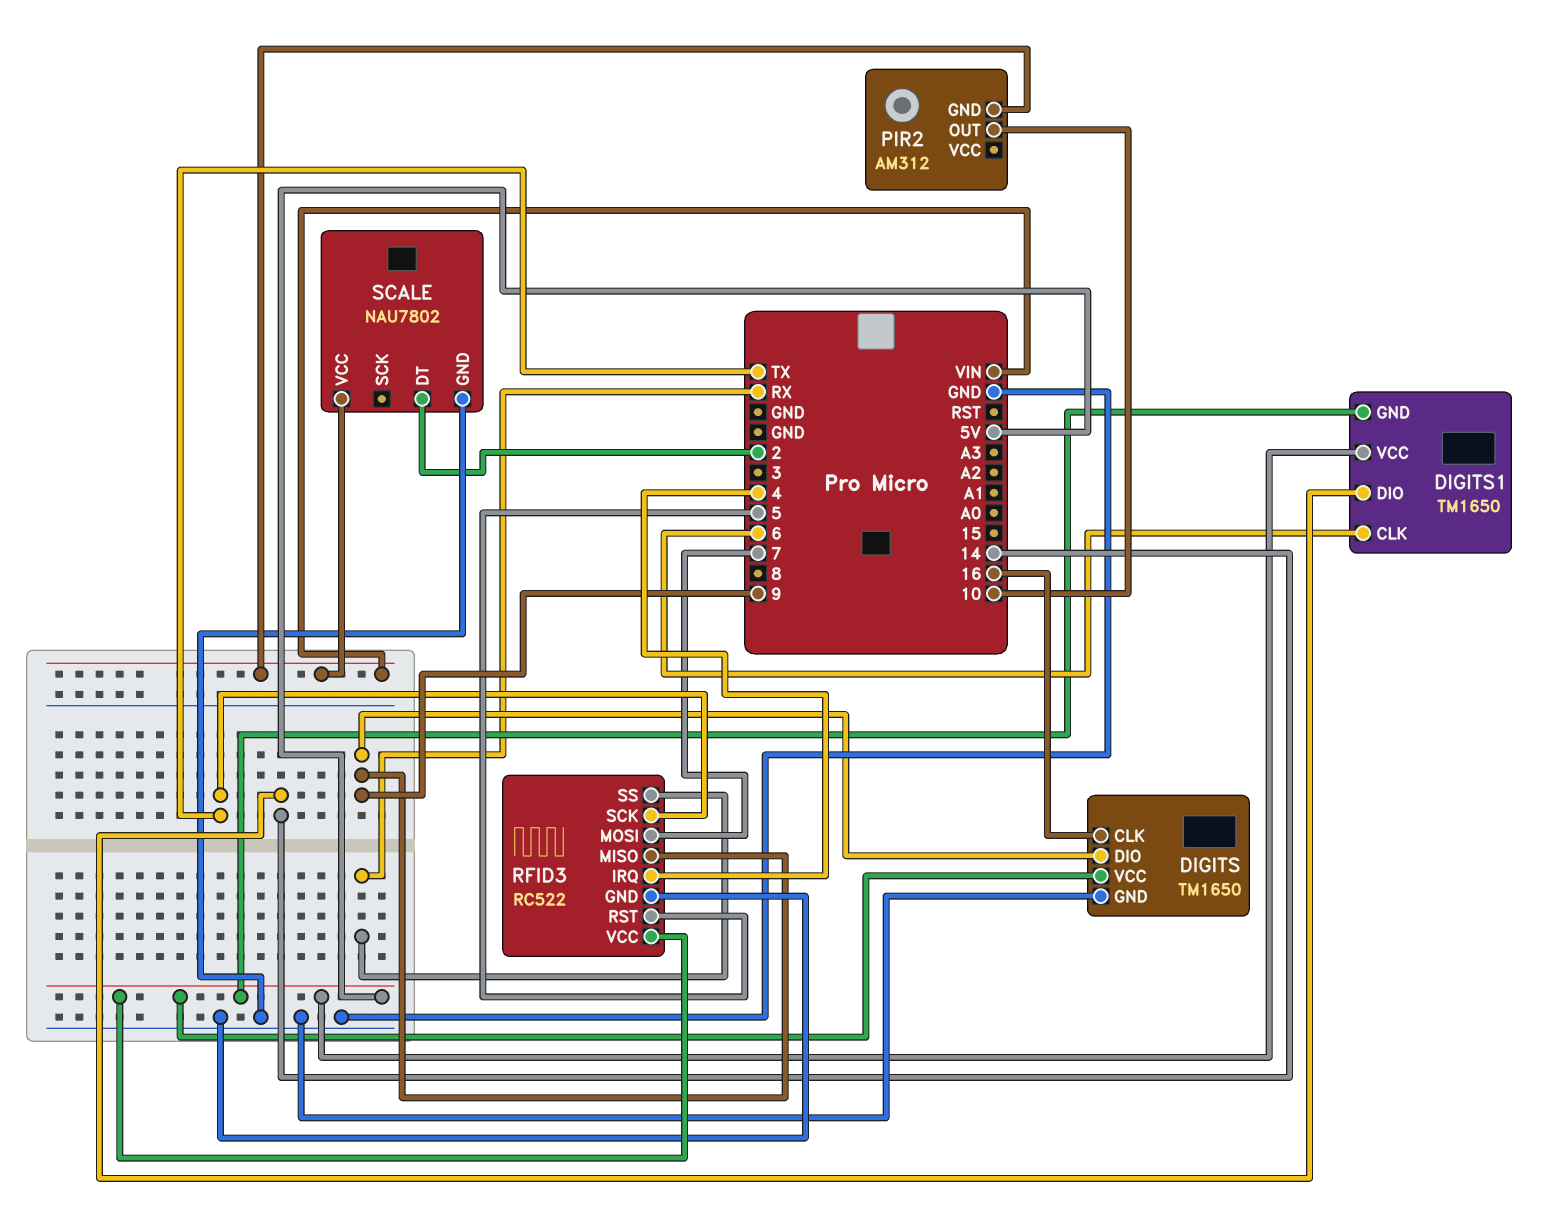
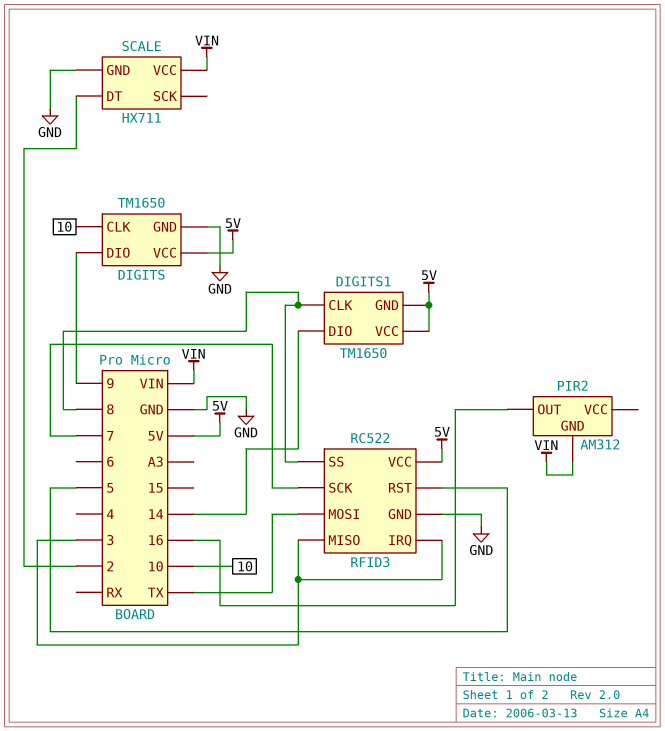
DIGITS pin CLK: 16 -> 10
DIGITS1 pin CLK: 6 -> 8
PIR2 pin OUT: 10 -> 16
RFID3 pin IRQ: 4 -> 3
RFID3 pin MISO: 9 -> 3
RFID3 pin MOSI: 7 -> TX
RFID3 pin SCK: TX -> 7
RFID3 pin SS: RX -> 8
SCALE: NAU7802 -> HX711

